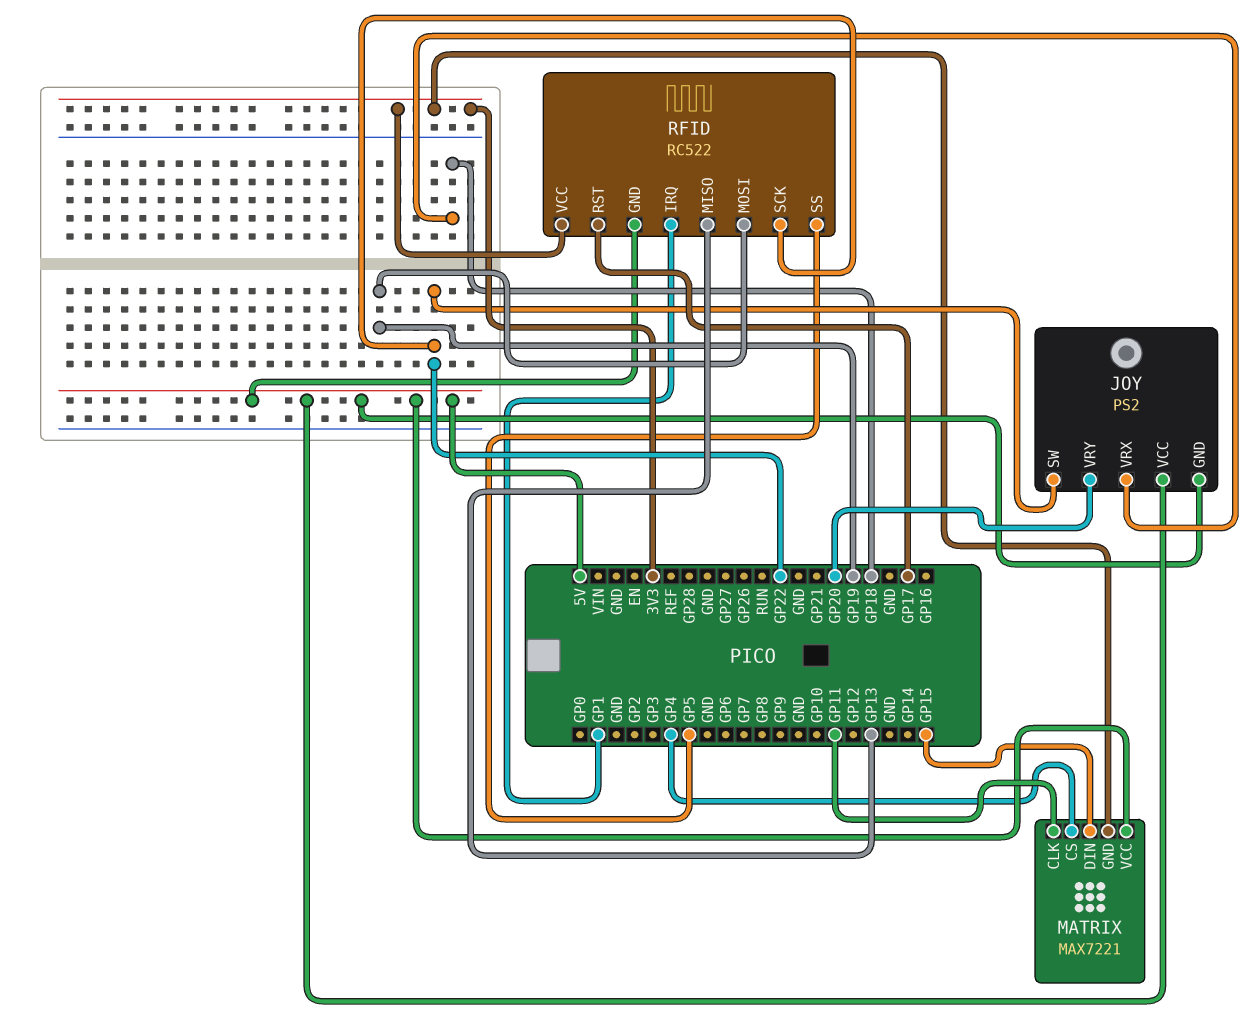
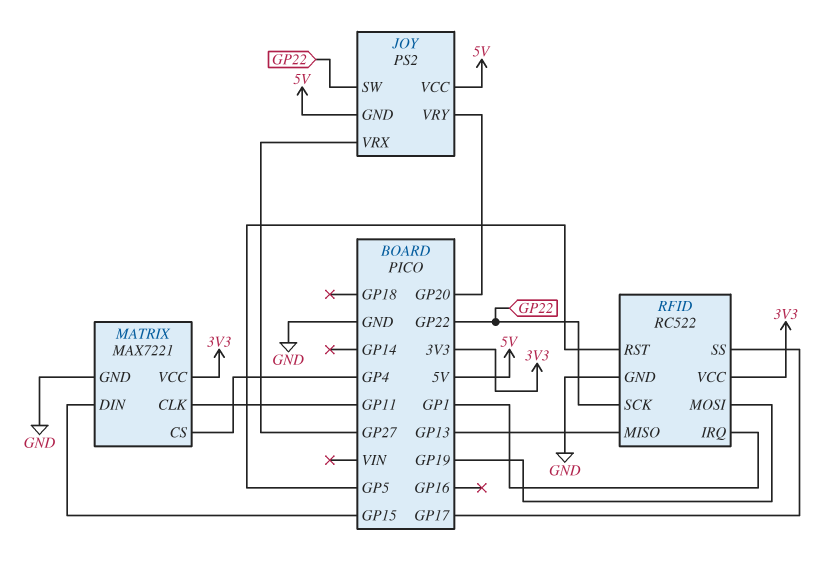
JOY pin VRX: GP18 -> GP27
MATRIX pin GND: 3V3 -> GND
MATRIX pin VCC: 5V -> 3V3
RFID pin GND: 5V -> GND
RFID pin RST: GP17 -> GP5
RFID pin SS: GP5 -> GP17

